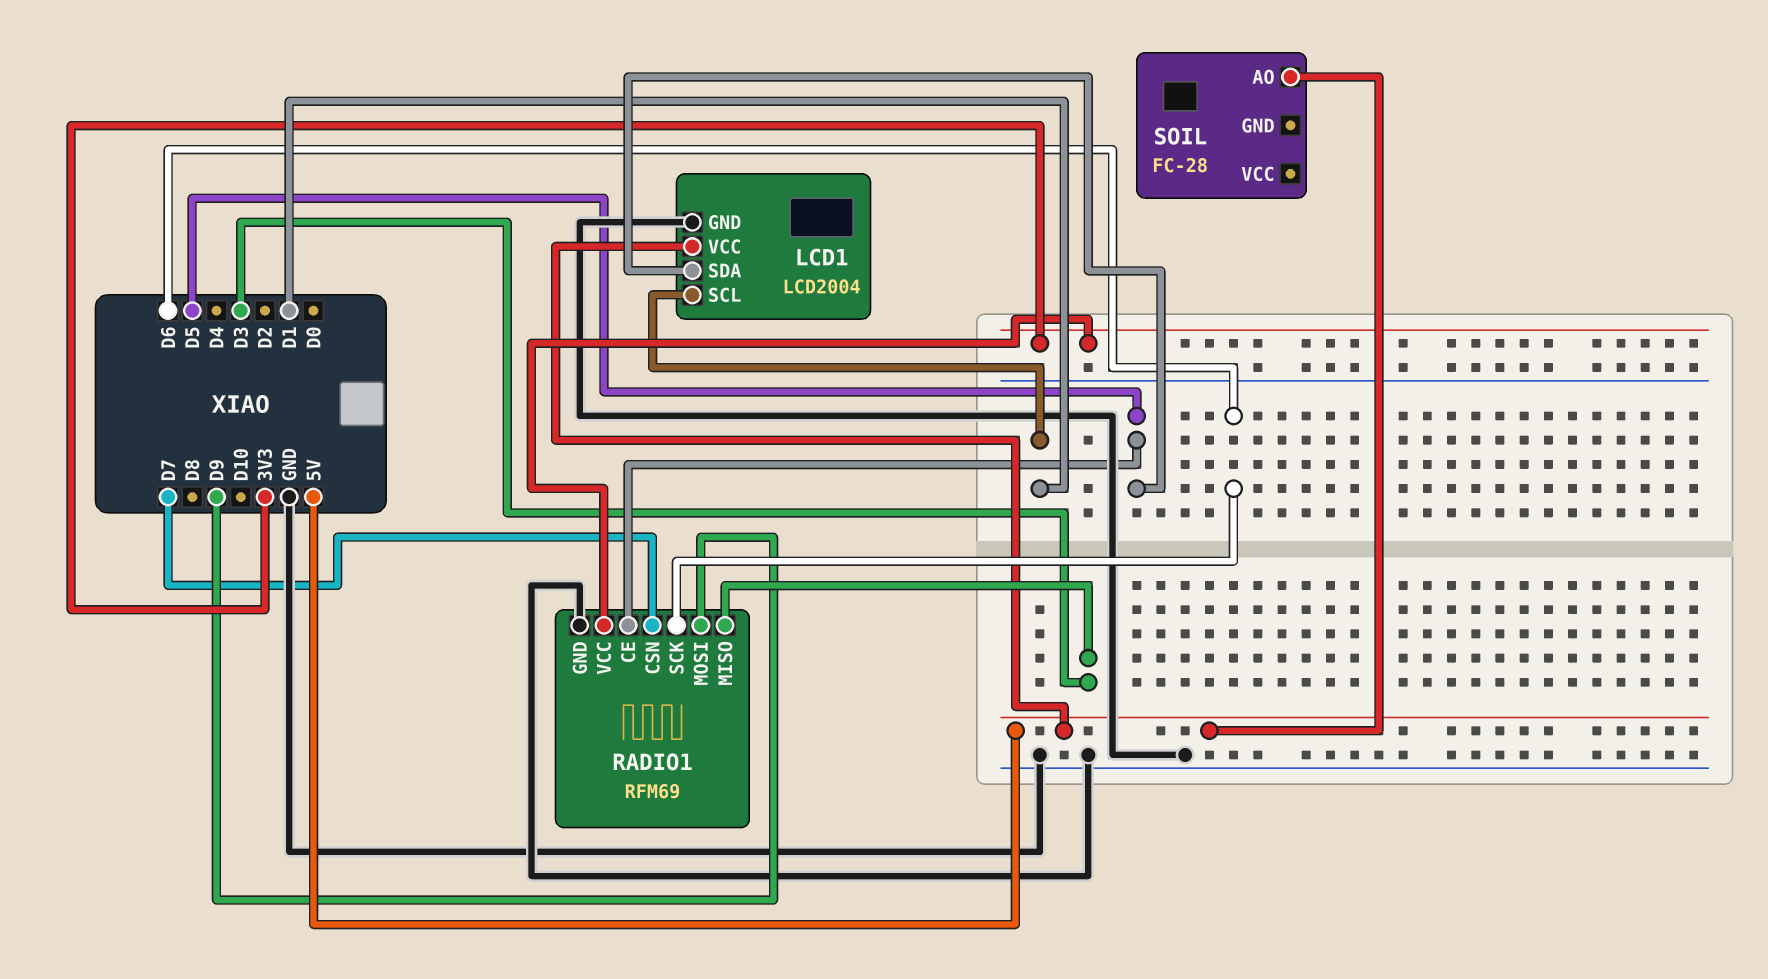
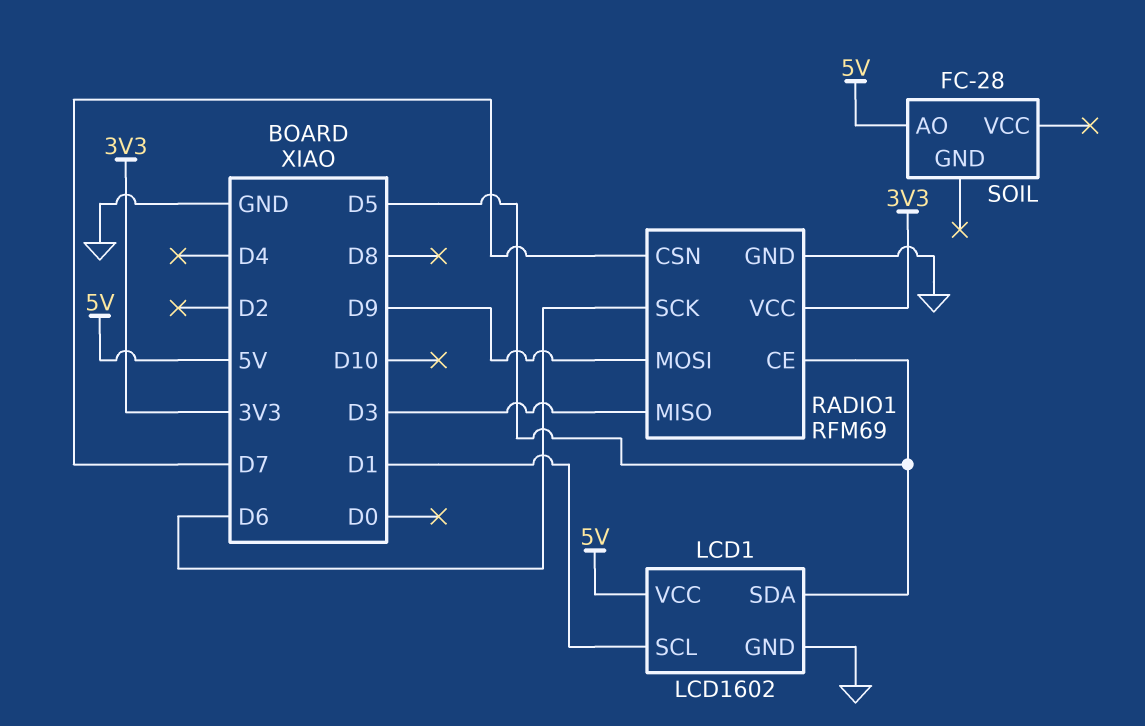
LCD1: LCD2004 -> LCD1602

